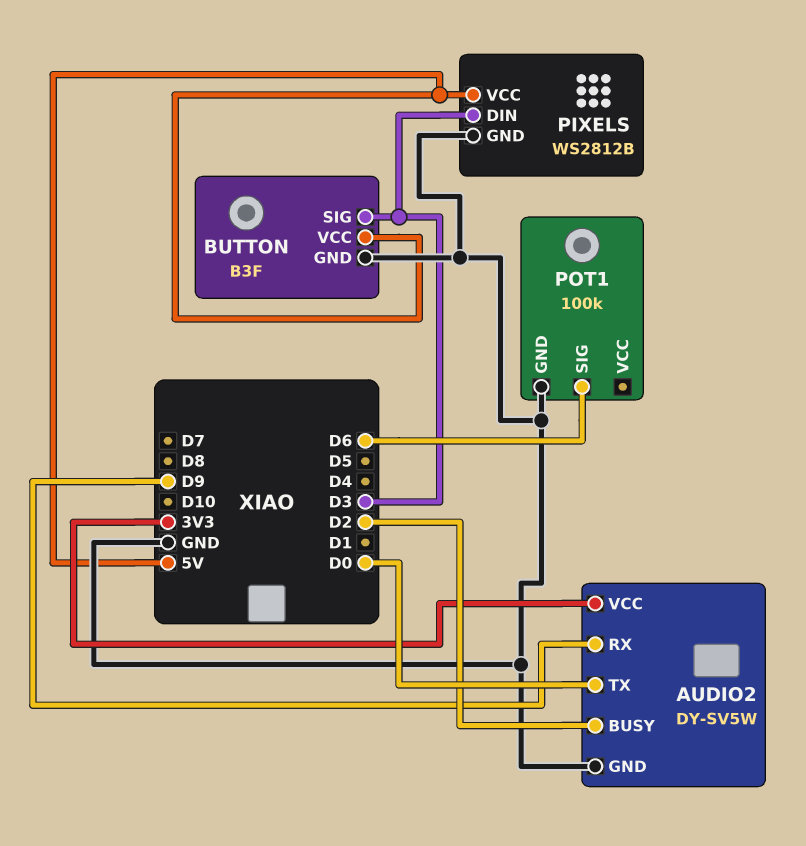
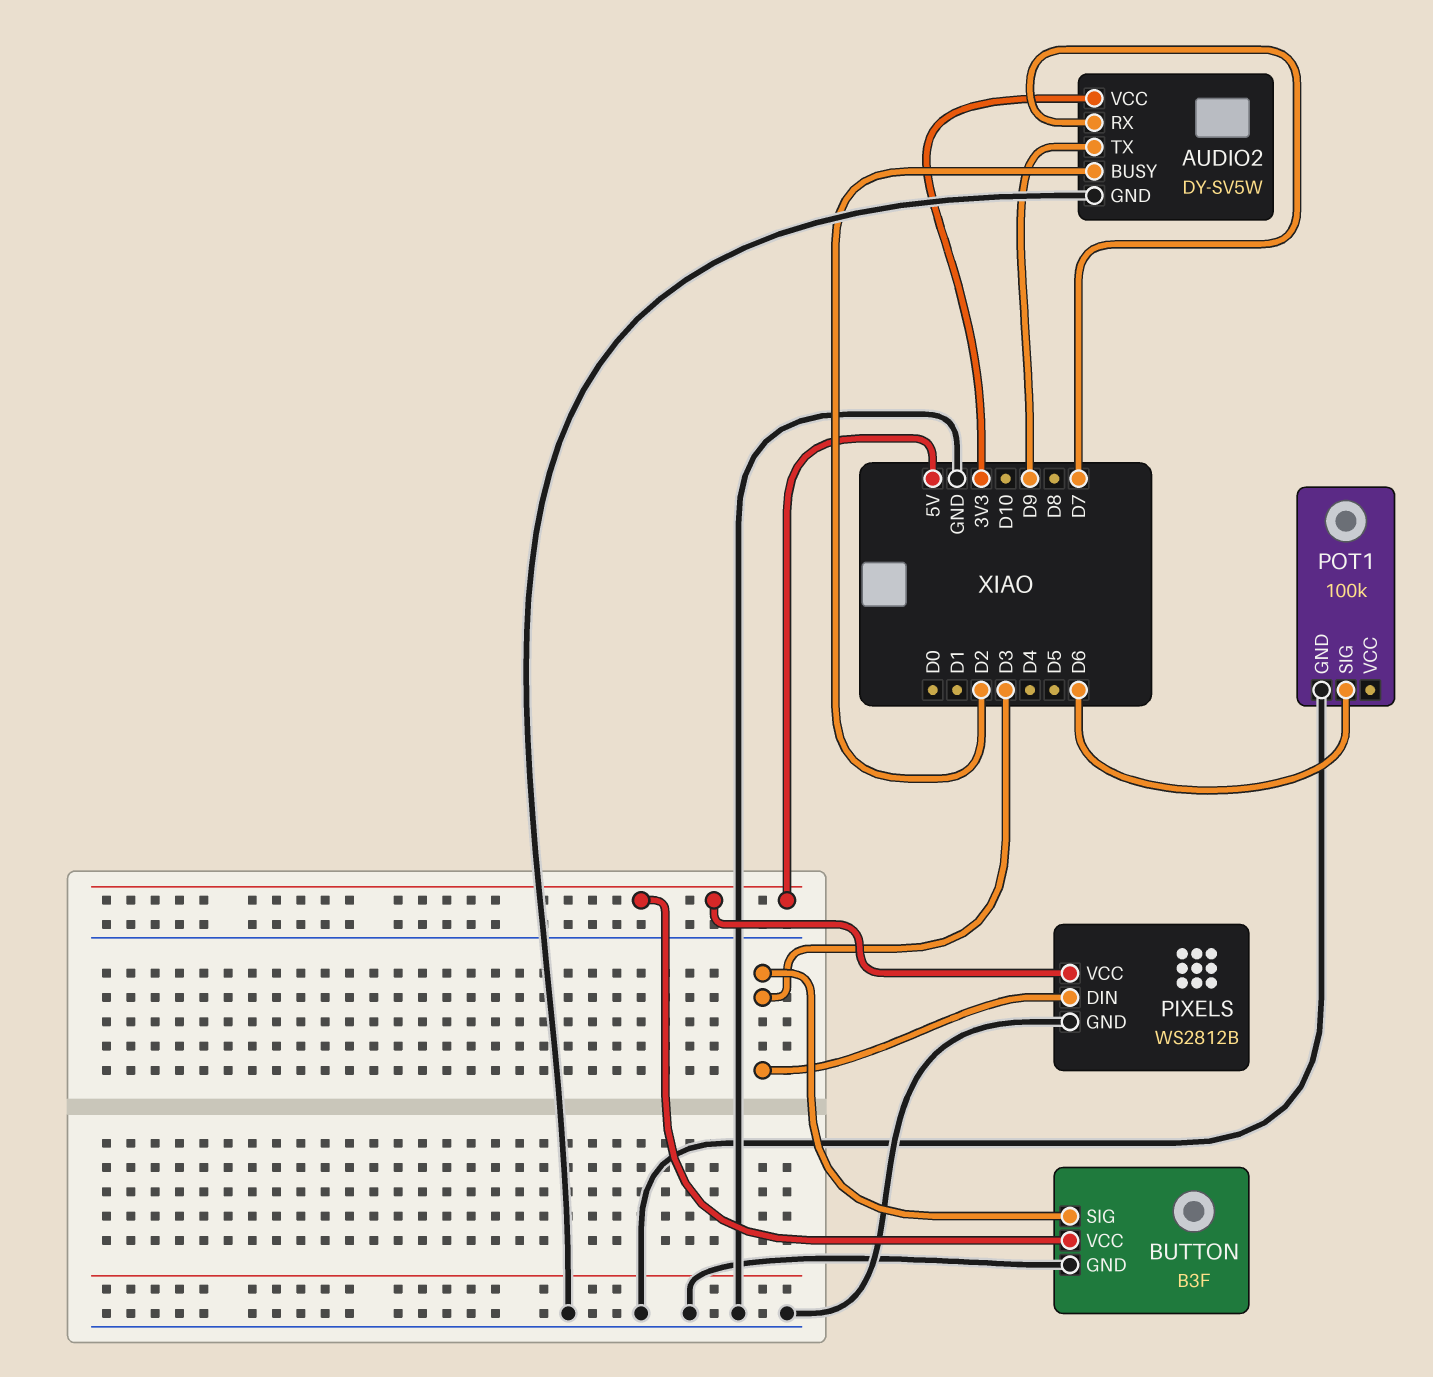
AUDIO2 pin RX: D9 -> D7
AUDIO2 pin TX: D0 -> D9

